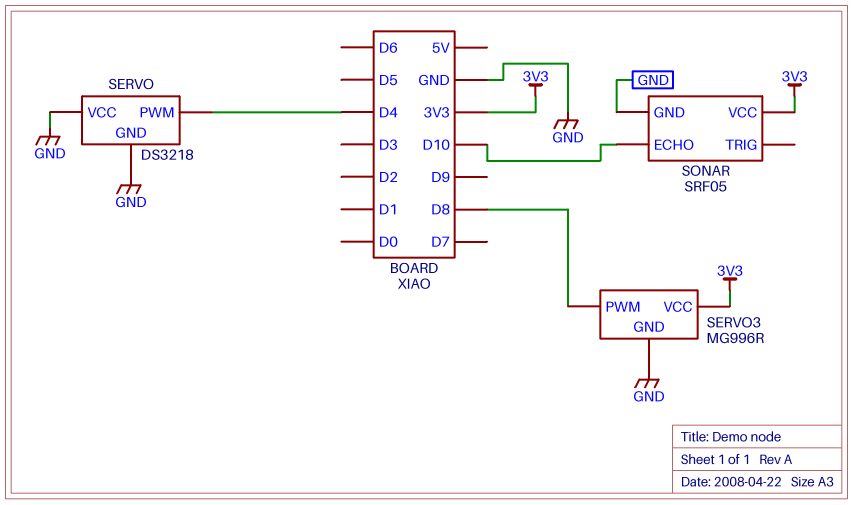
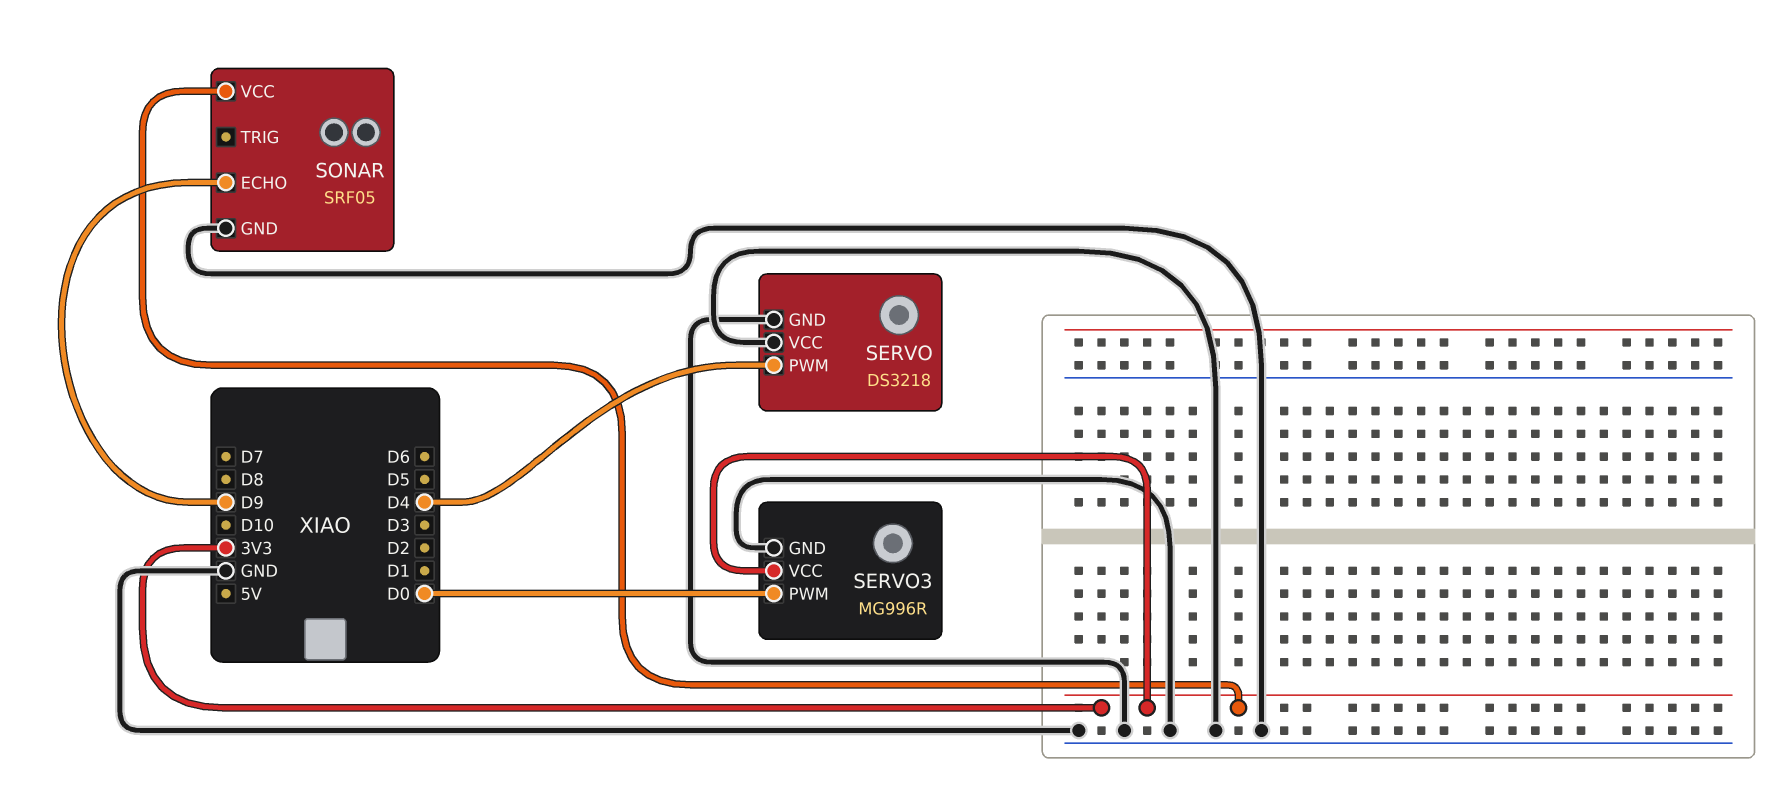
SERVO3 pin PWM: D8 -> D0
SONAR pin ECHO: D10 -> D9

